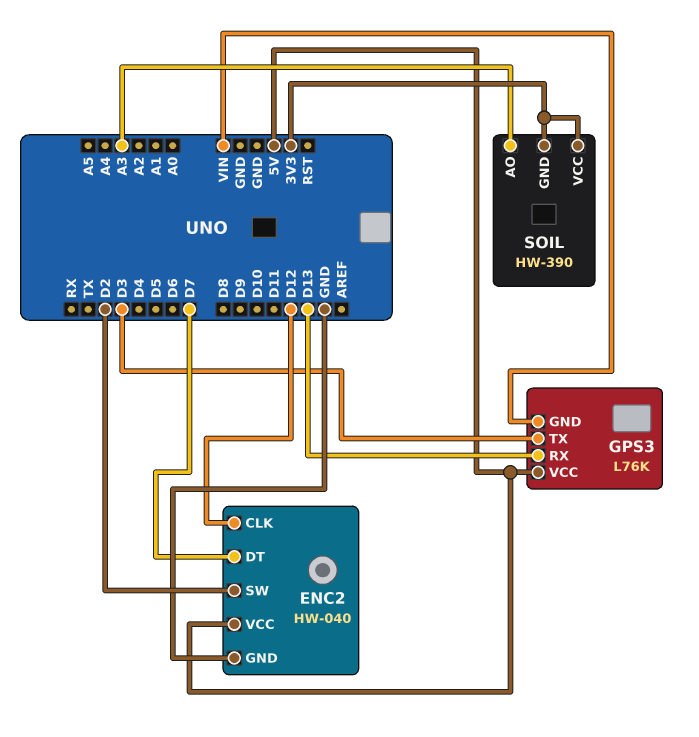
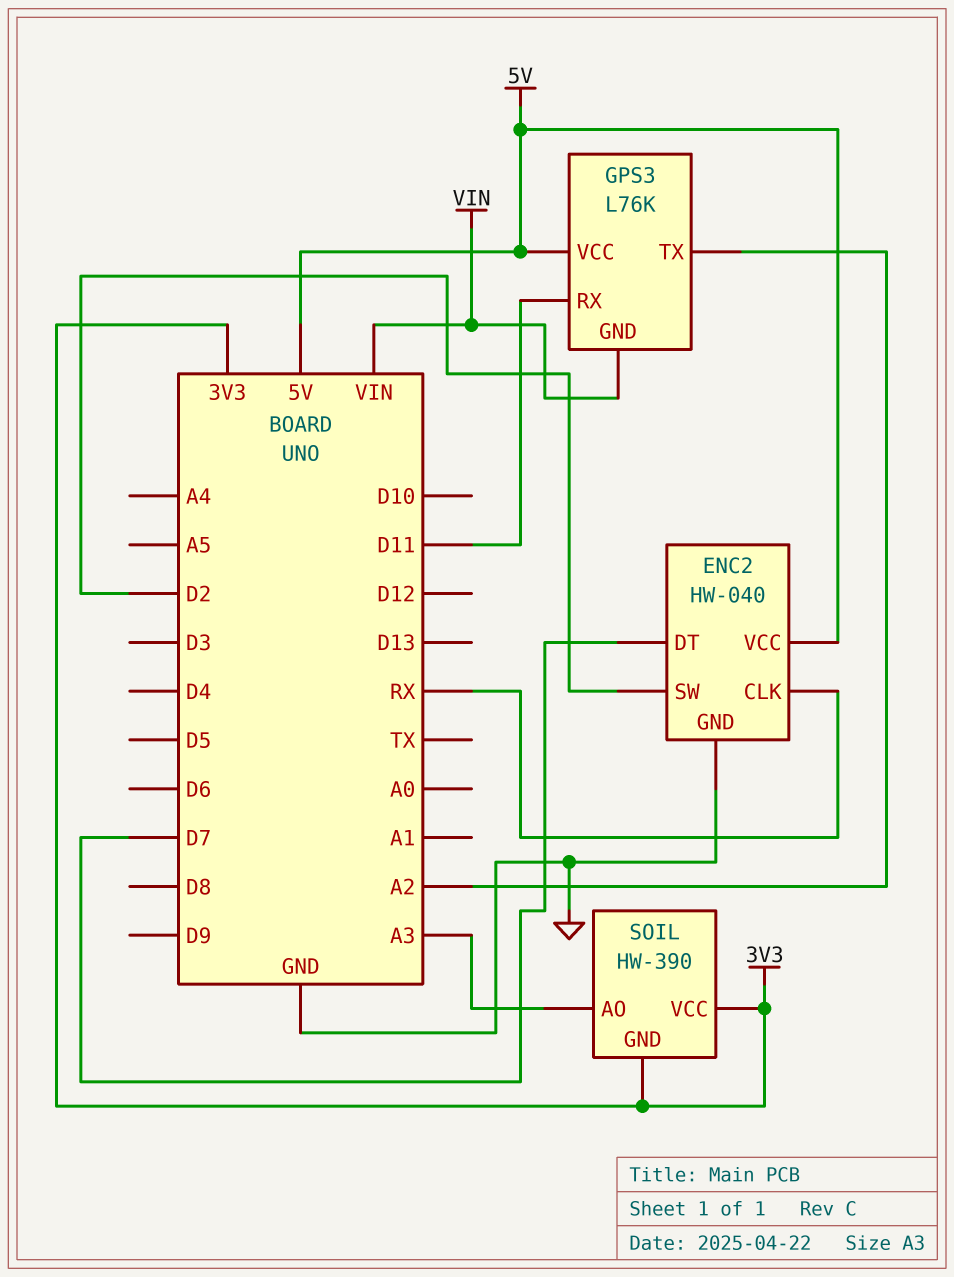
ENC2 pin CLK: D12 -> RX
GPS3 pin RX: D13 -> D11
GPS3 pin TX: D3 -> A2

